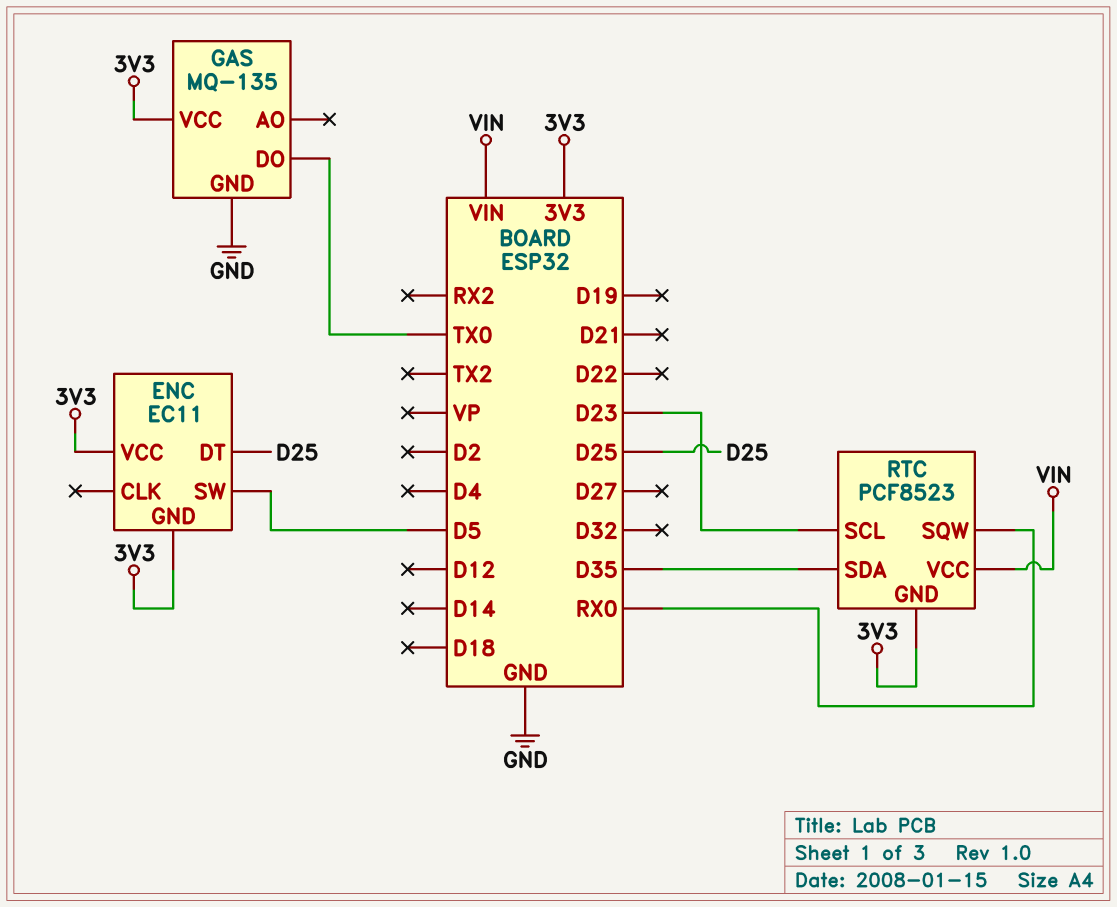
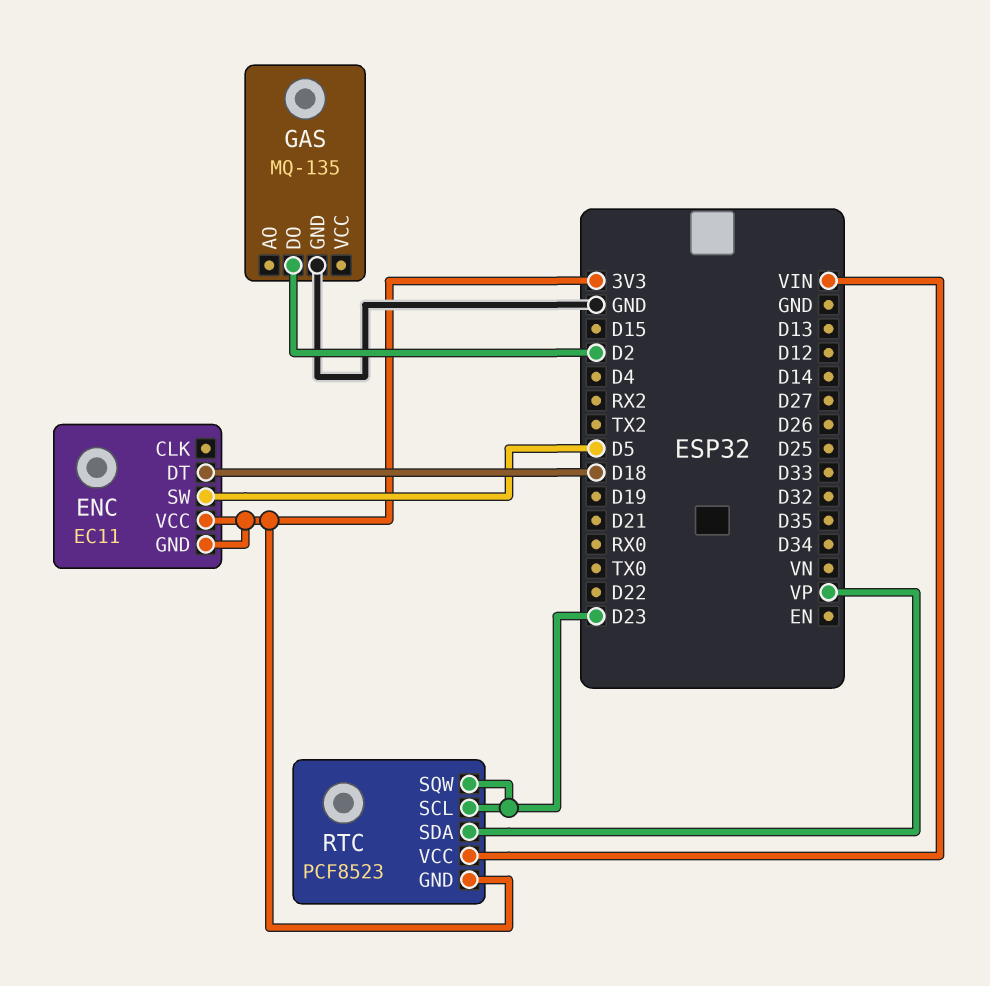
ENC pin DT: D25 -> D18
GAS pin DO: TX0 -> D2
GAS pin VCC: 3V3 -> none
RTC pin SDA: D35 -> VP
RTC pin SQW: RX0 -> D23

